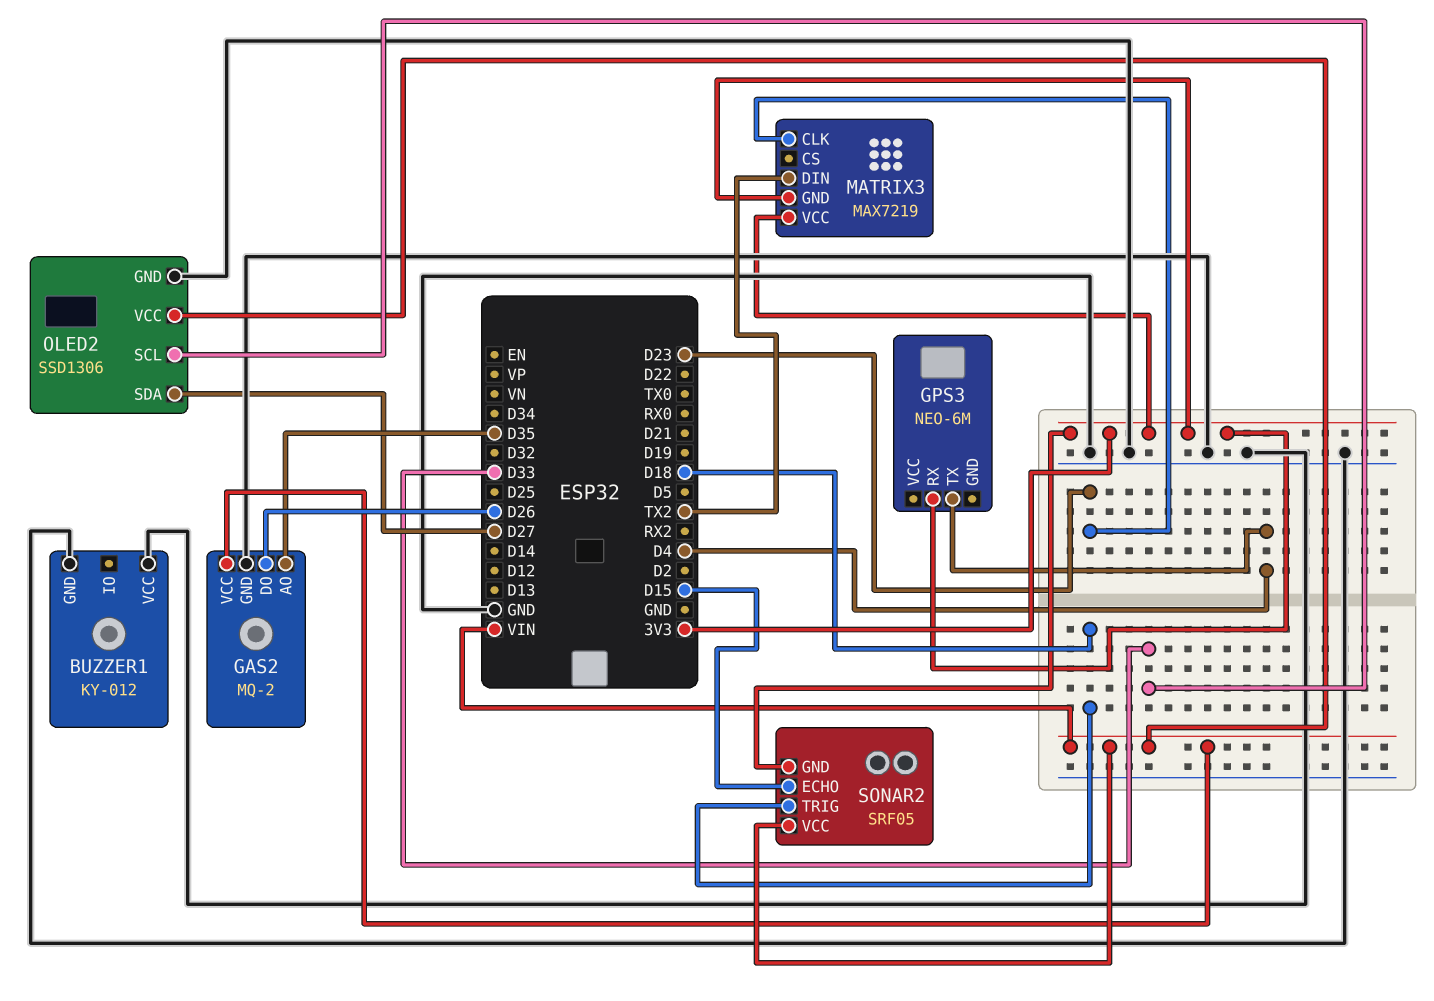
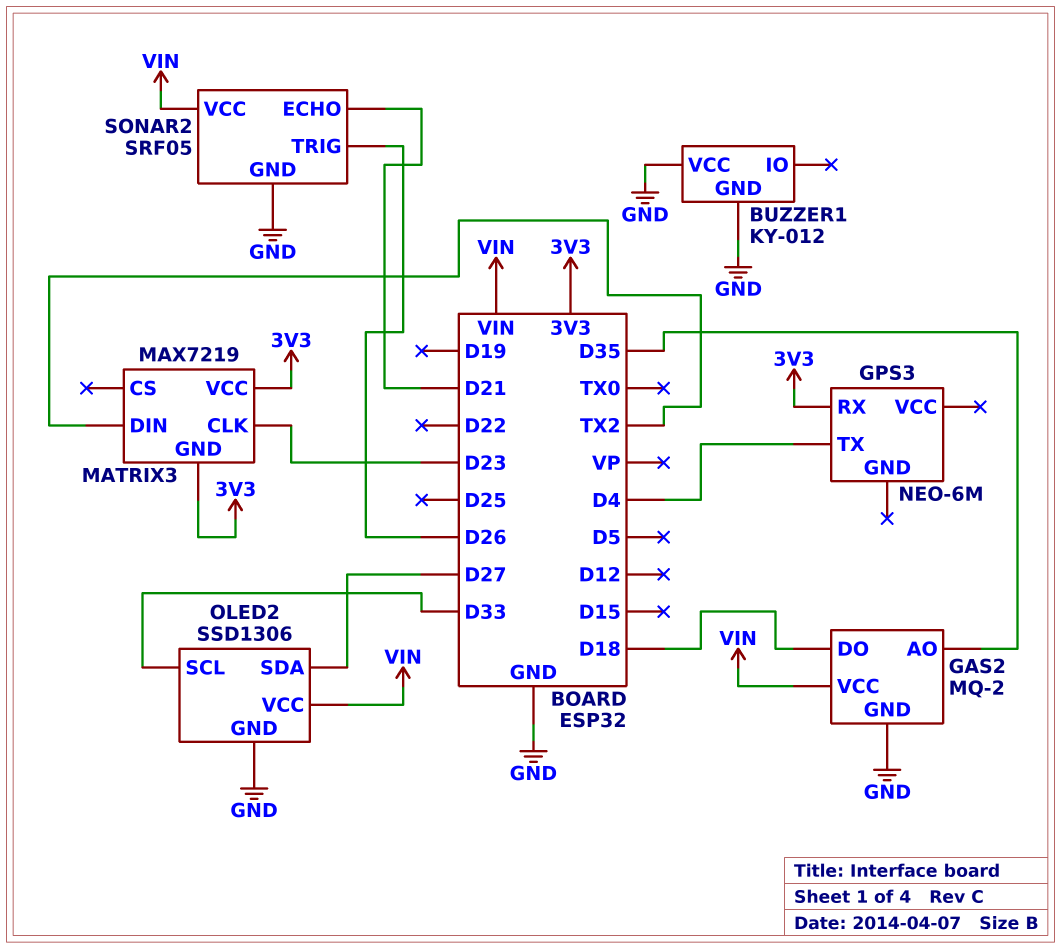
GAS2 pin DO: D26 -> D18
SONAR2 pin ECHO: D15 -> D21
SONAR2 pin GND: 3V3 -> GND
SONAR2 pin TRIG: D18 -> D26

